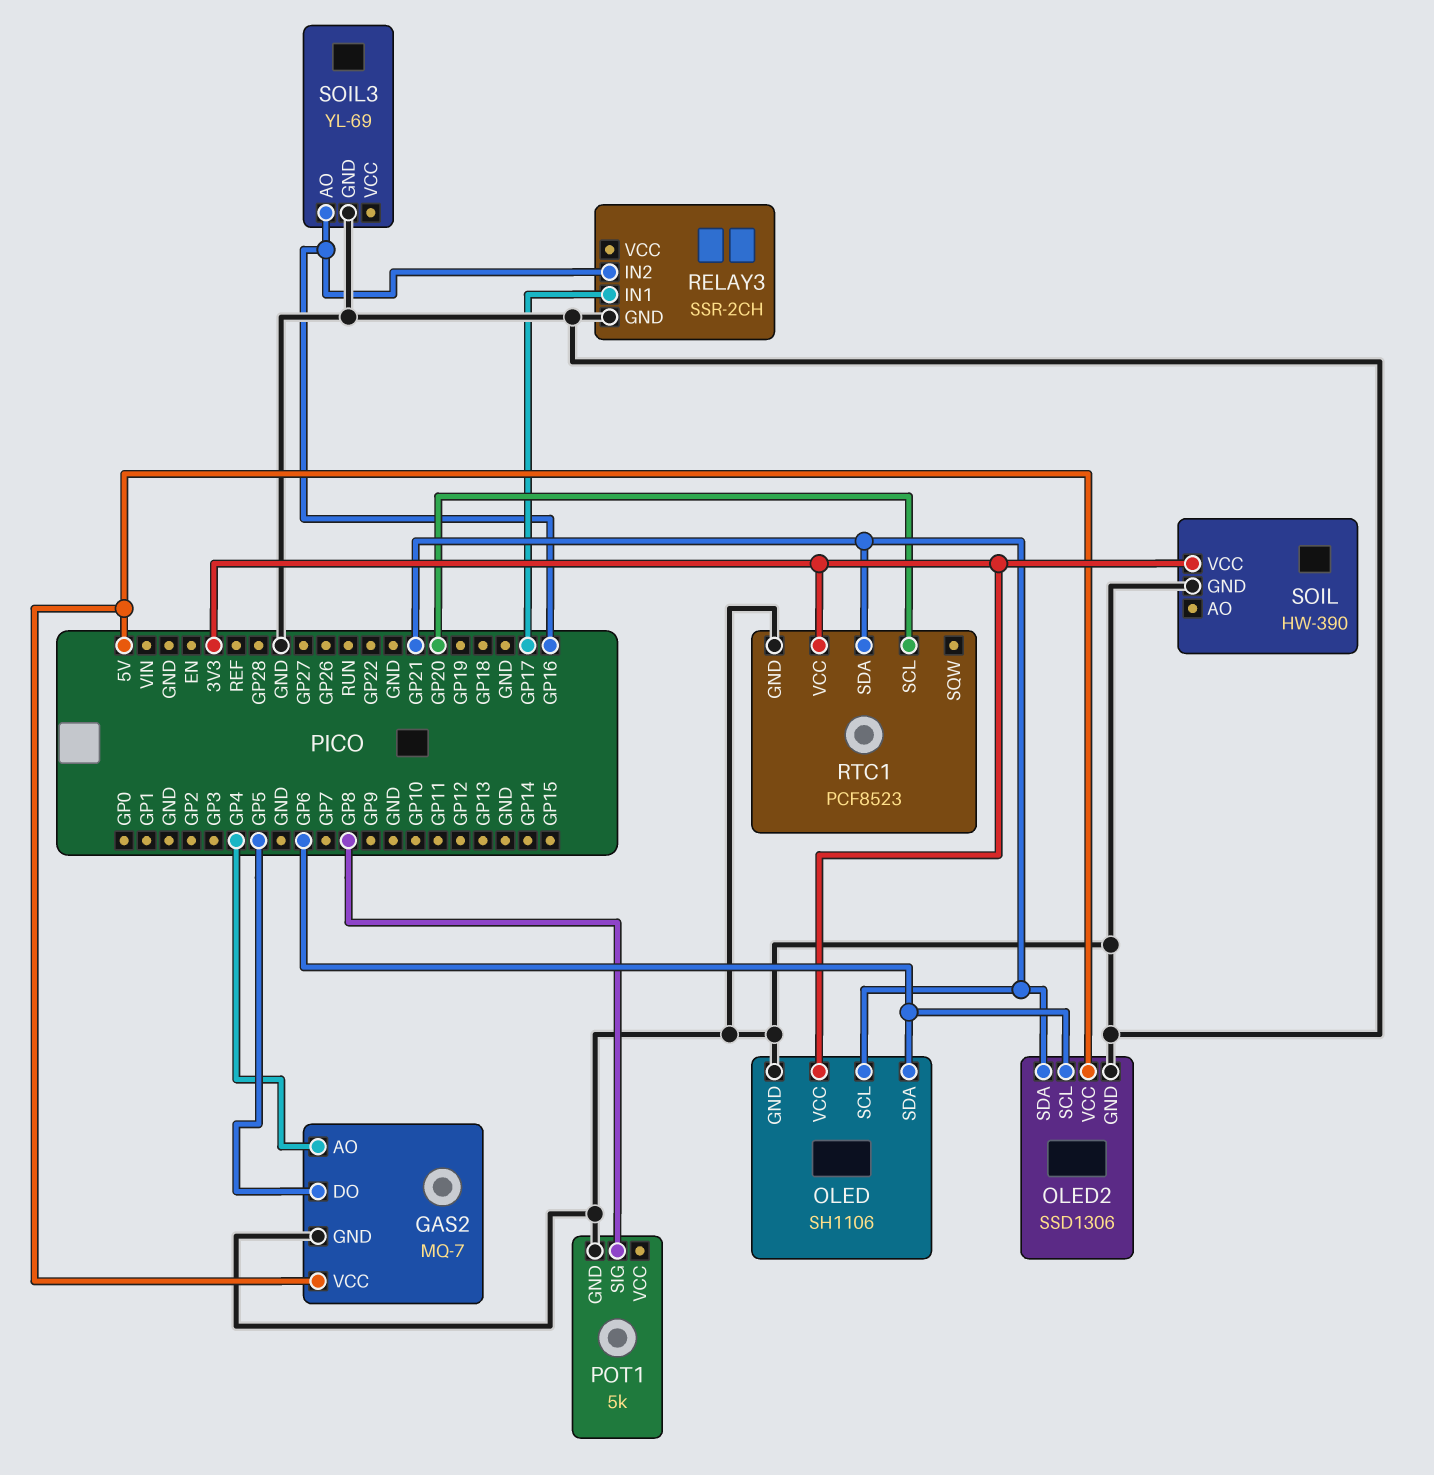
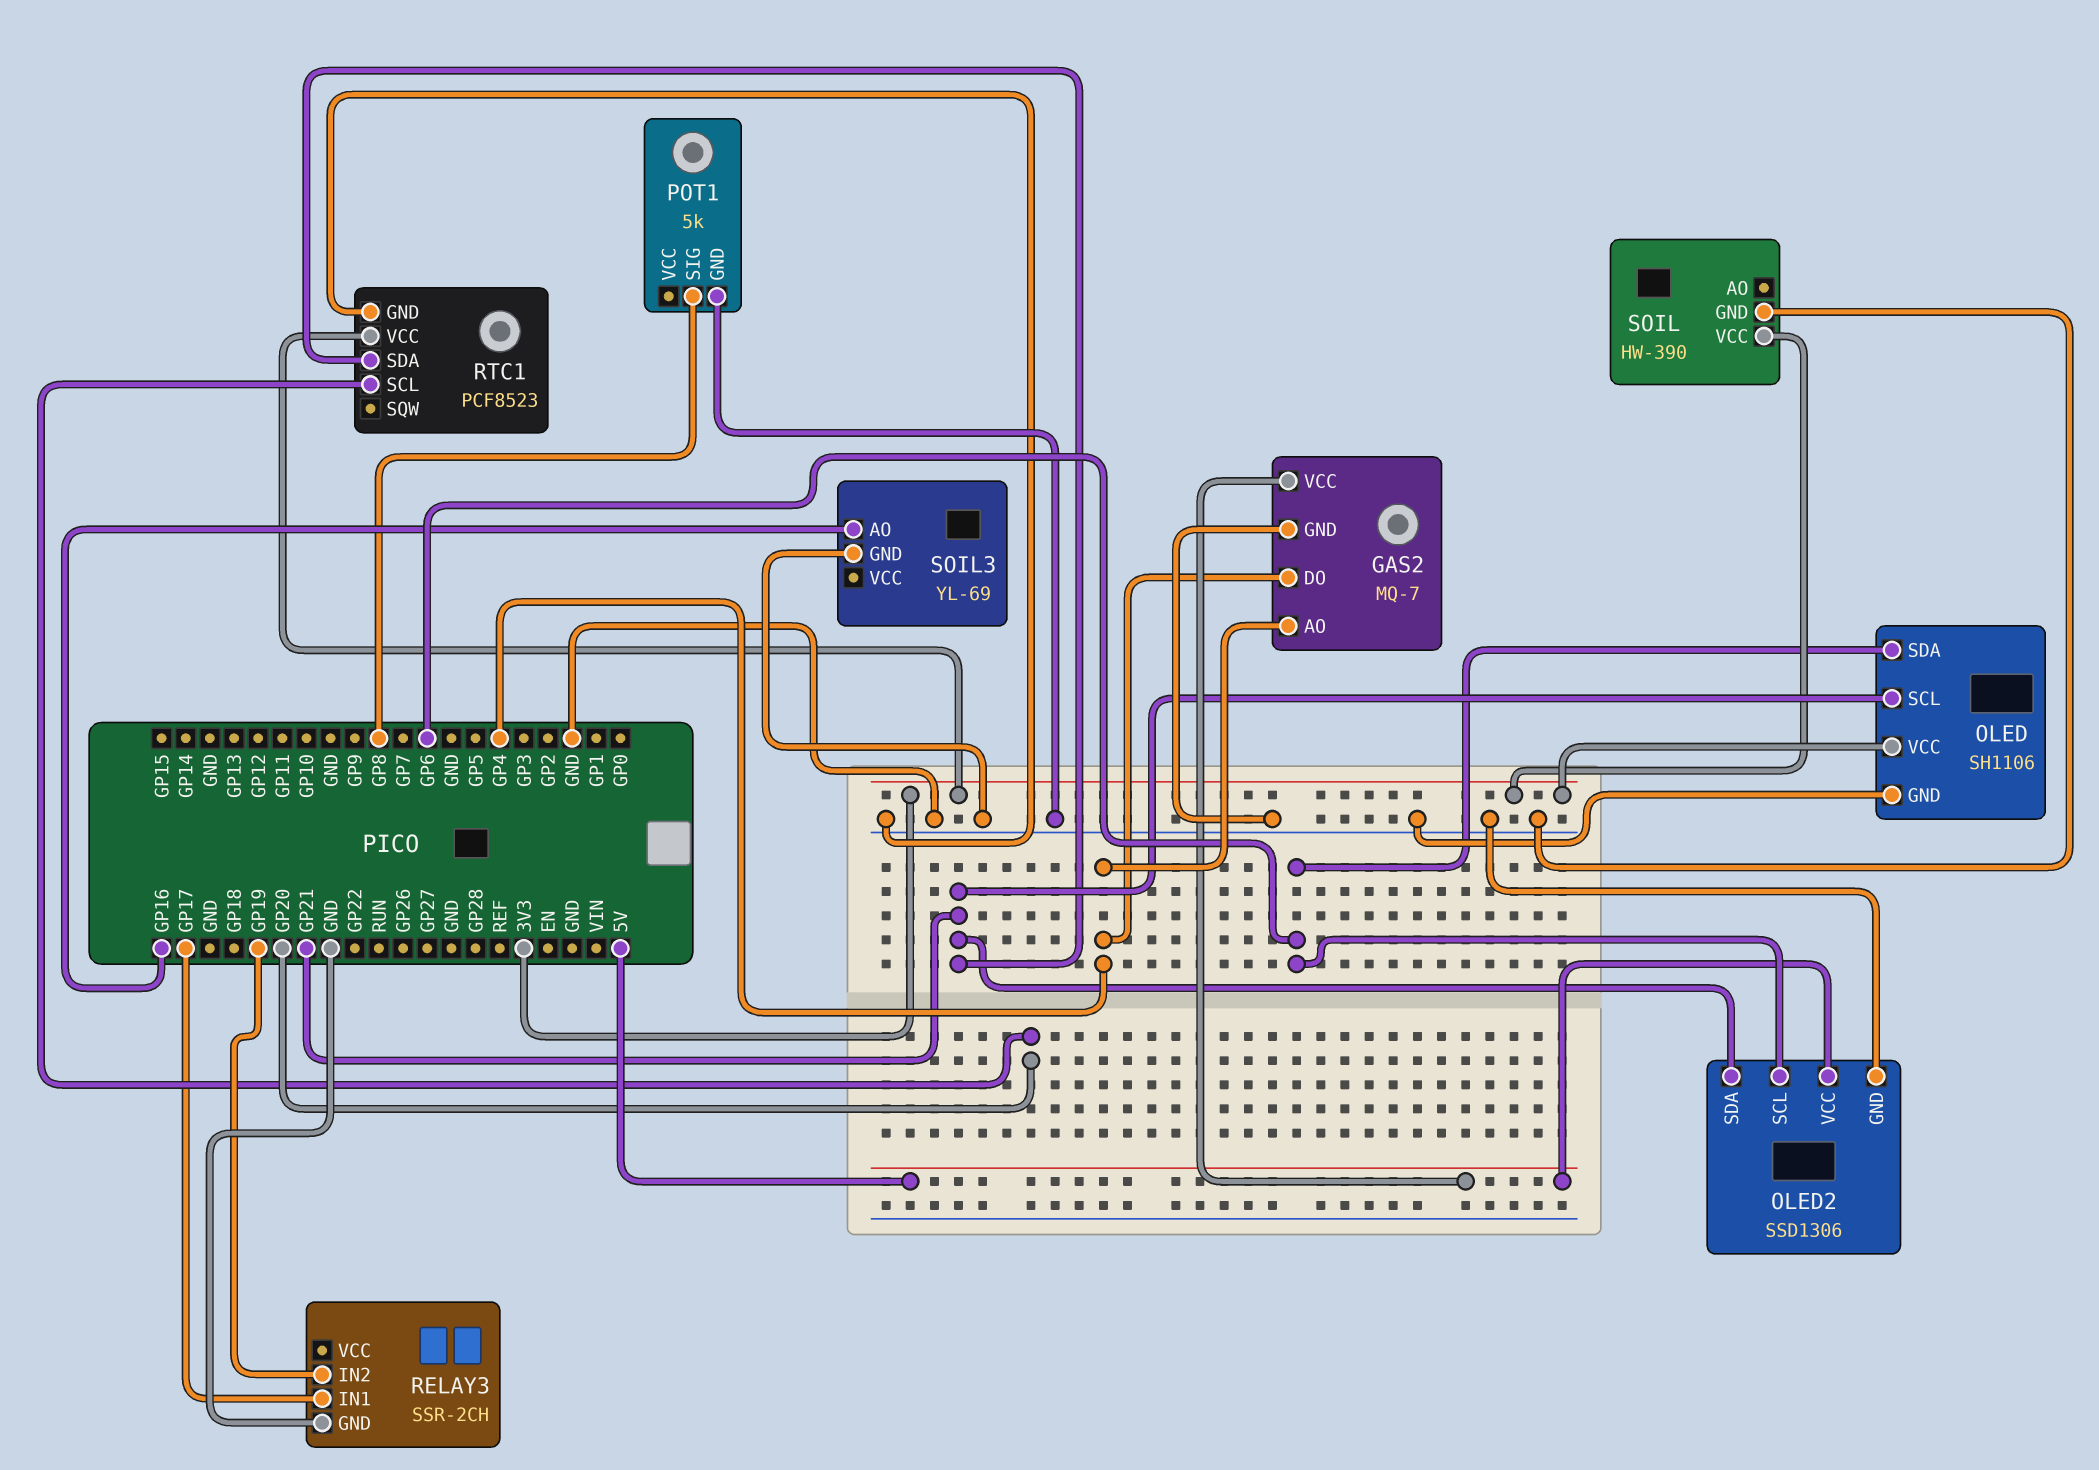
GAS2 pin DO: GP5 -> GP4
RELAY3 pin IN2: GP16 -> GP19

